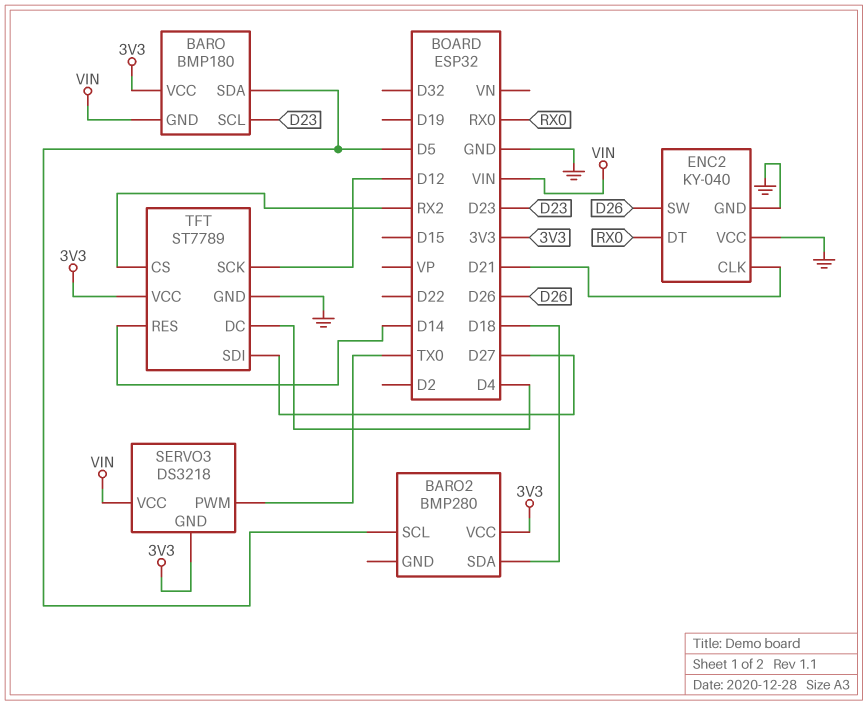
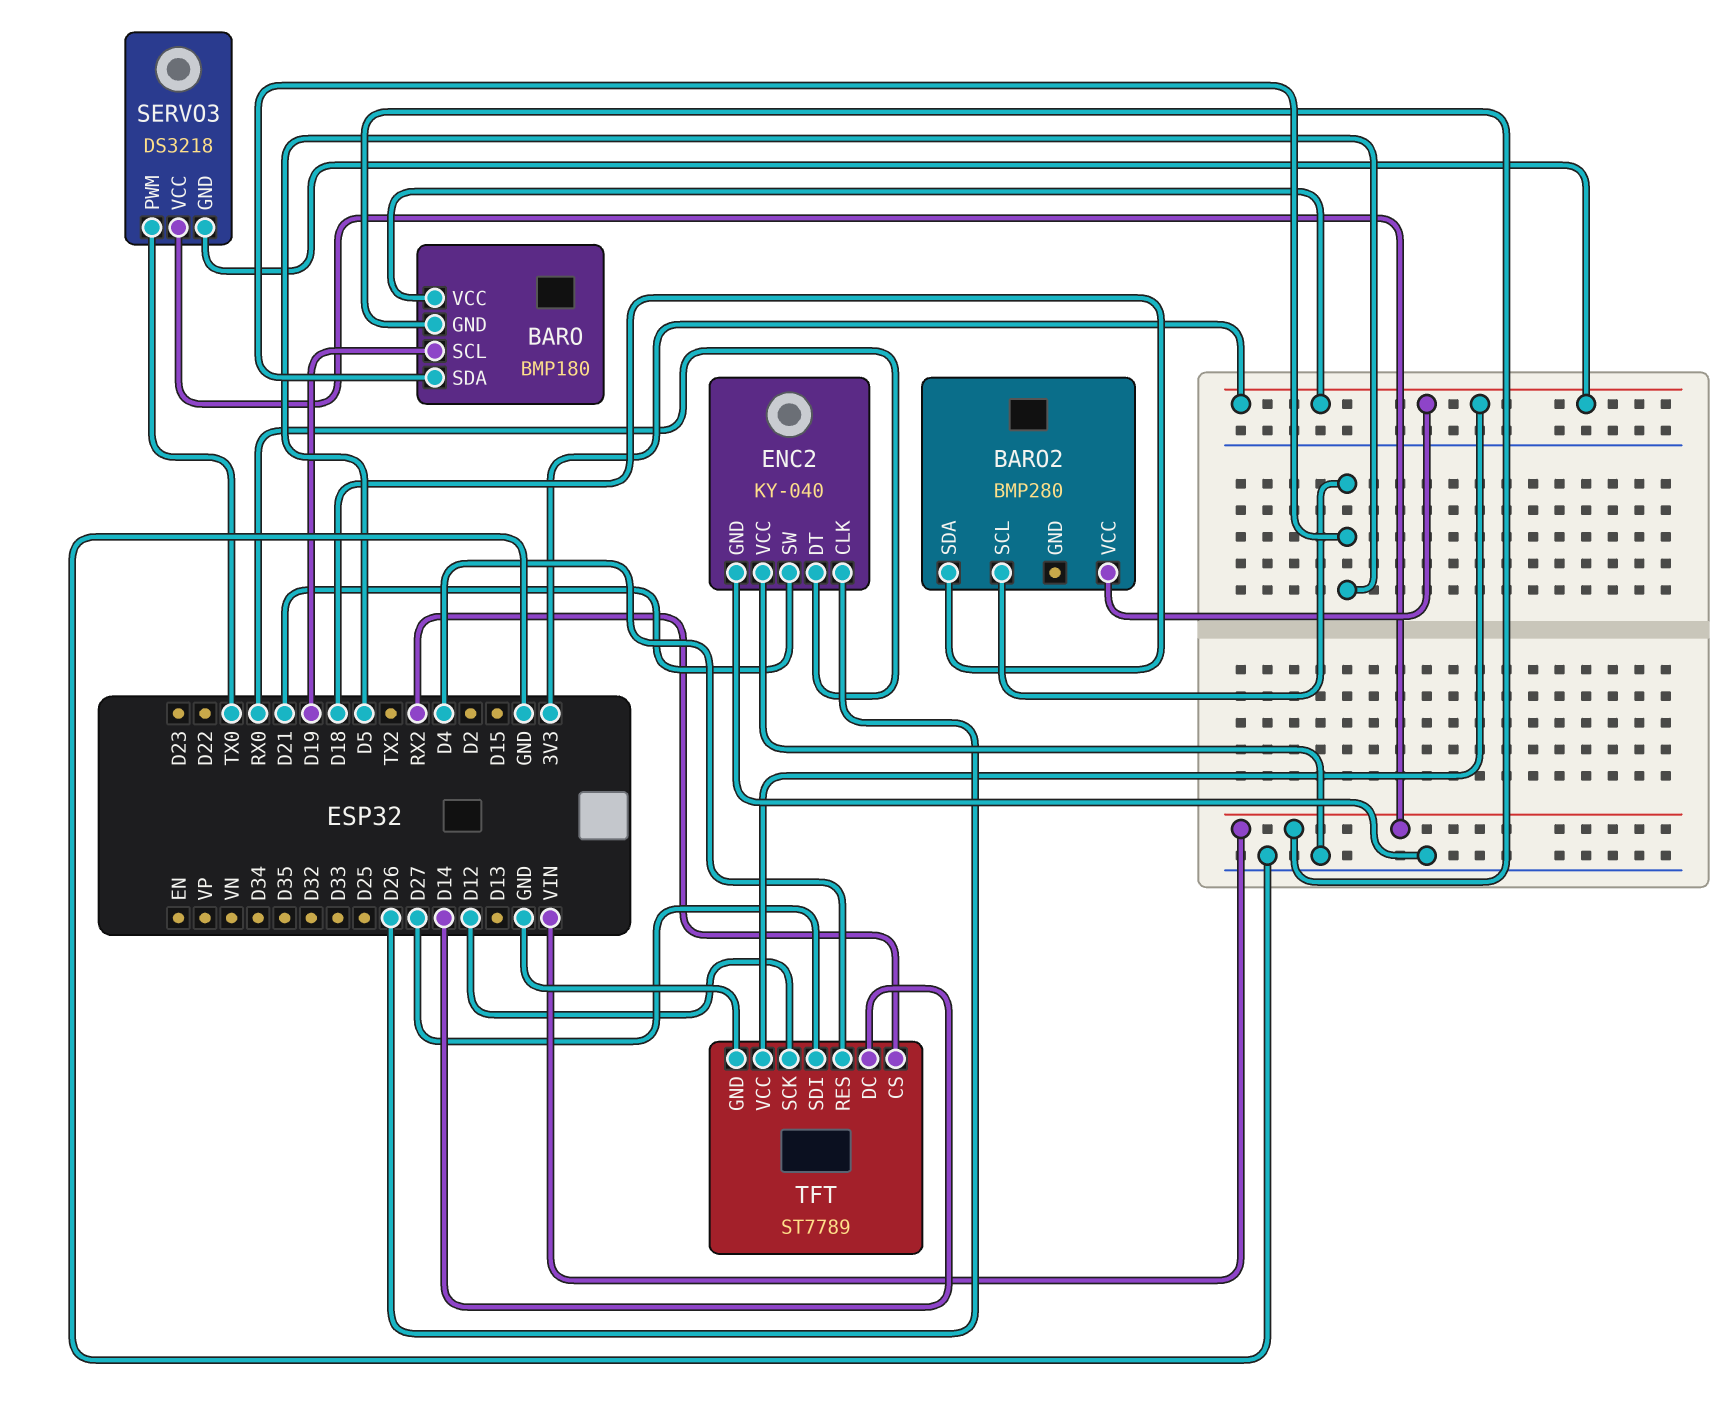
BARO pin SCL: D23 -> D19
ENC2 pin CLK: D21 -> D26
ENC2 pin SW: D26 -> D21
TFT pin DC: D4 -> D14
TFT pin RES: D14 -> D4

